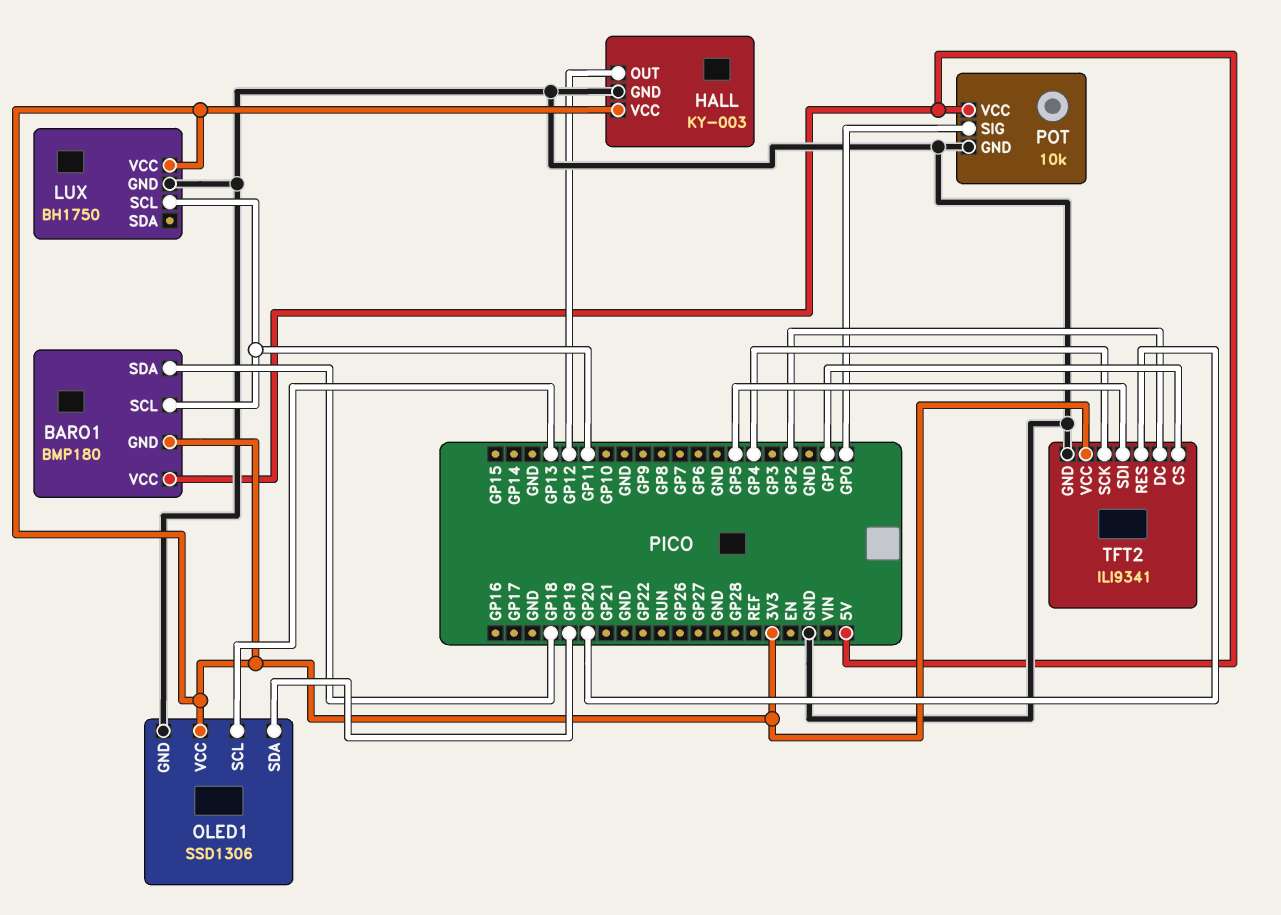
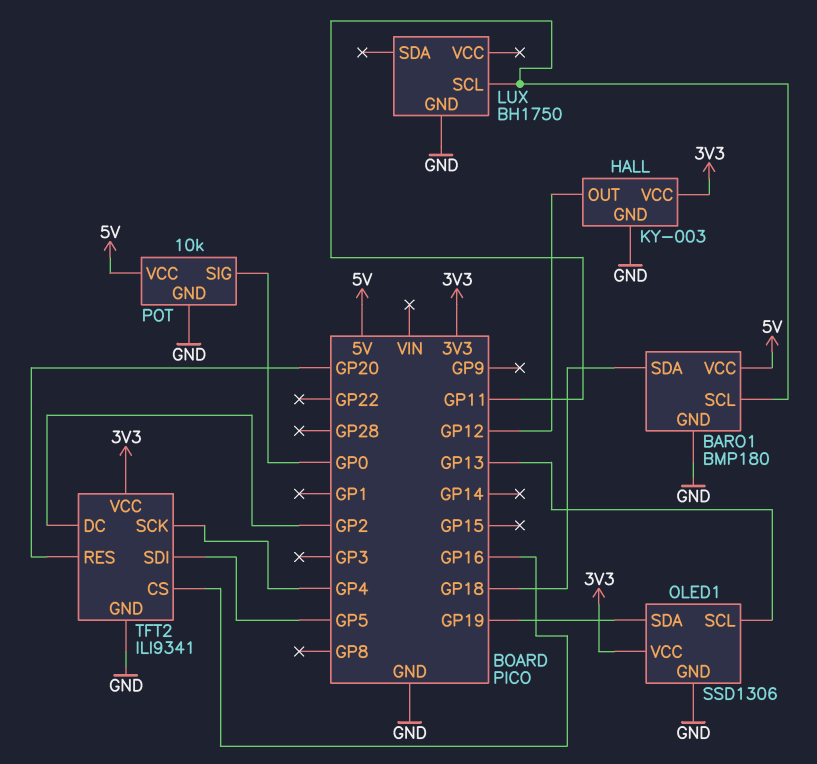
BARO1 pin GND: 3V3 -> GND
LUX pin VCC: 3V3 -> none
TFT2 pin CS: GP1 -> GP16

